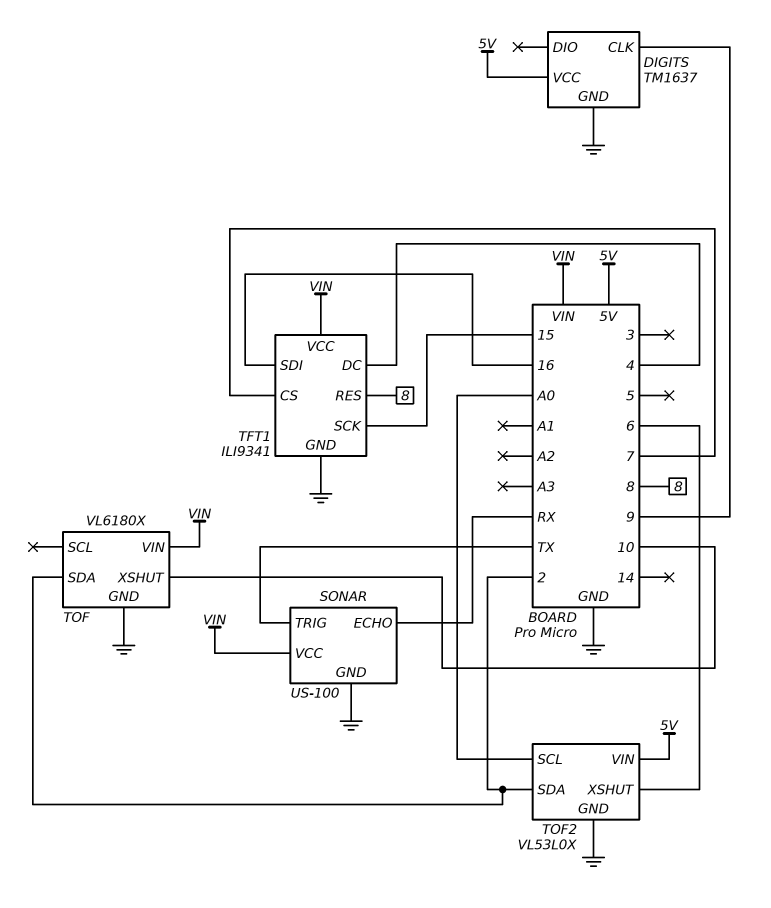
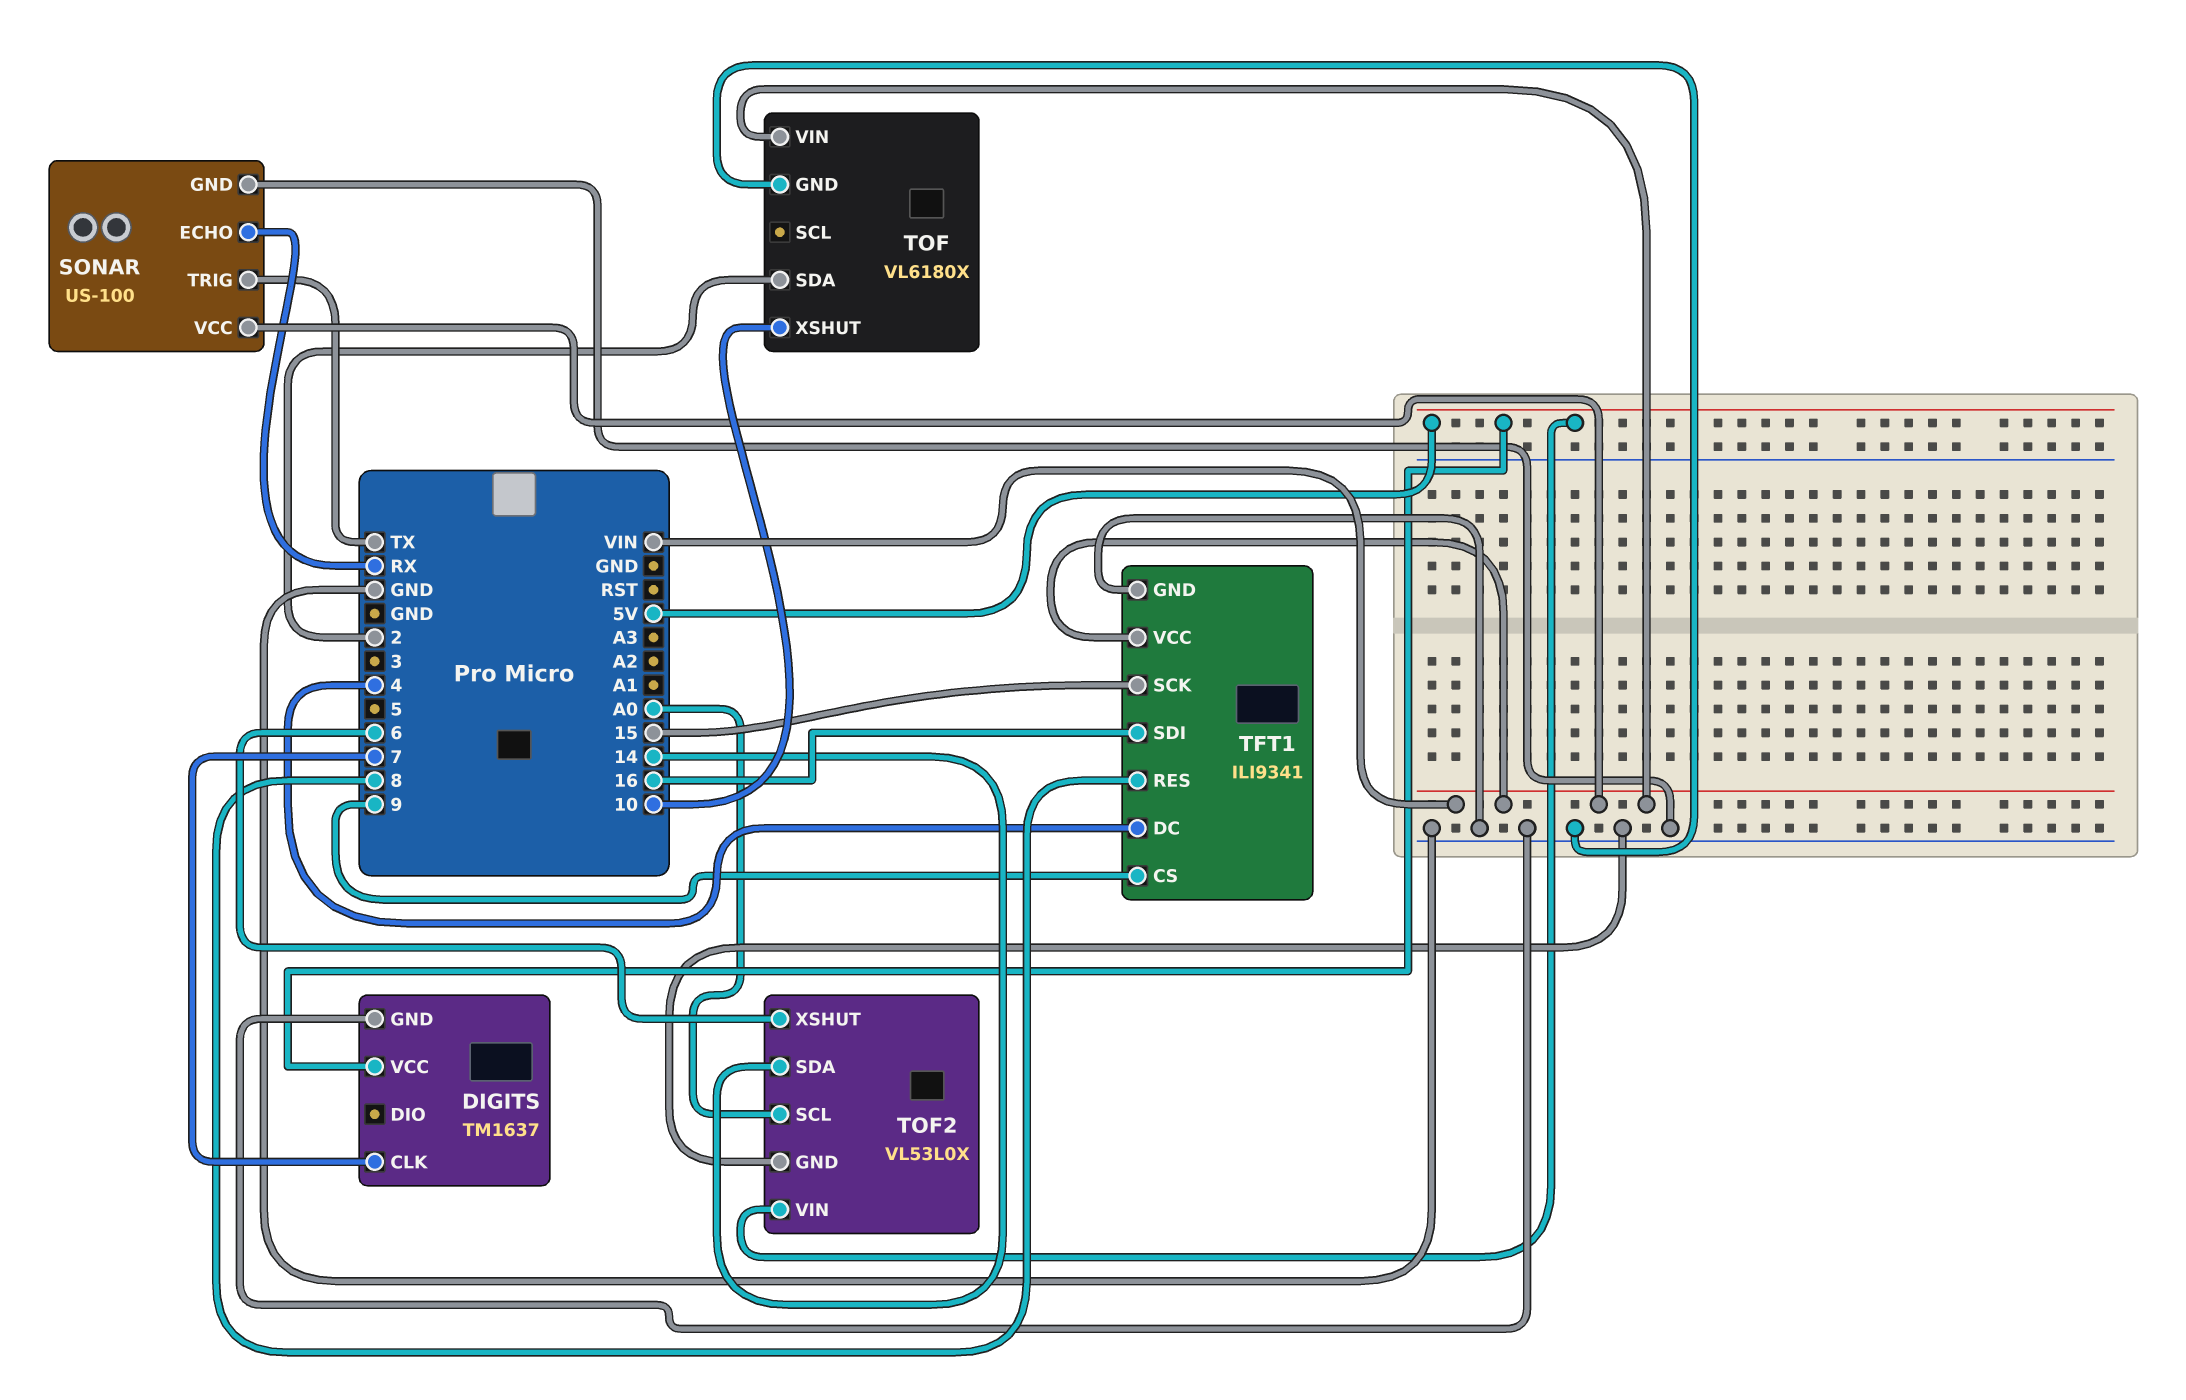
DIGITS pin CLK: 9 -> 7
TFT1 pin CS: 7 -> 9
TOF2 pin SDA: 2 -> 14

